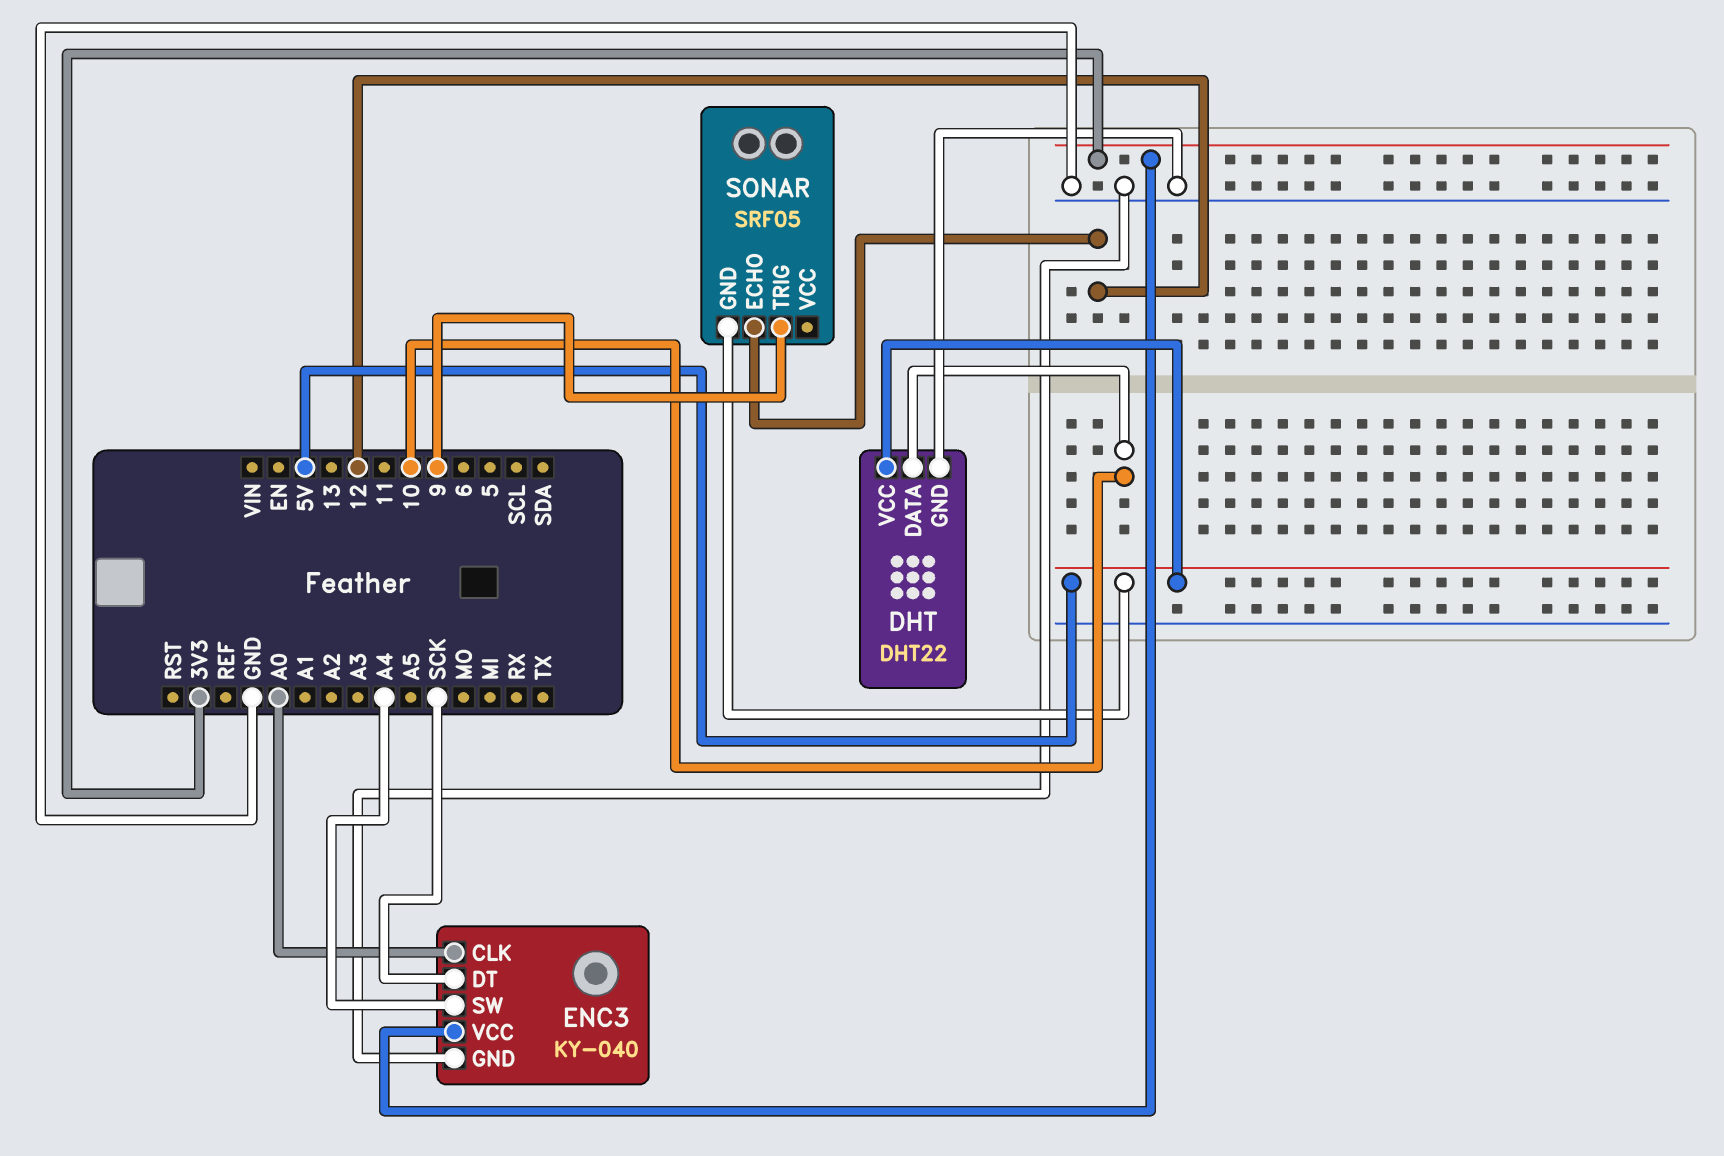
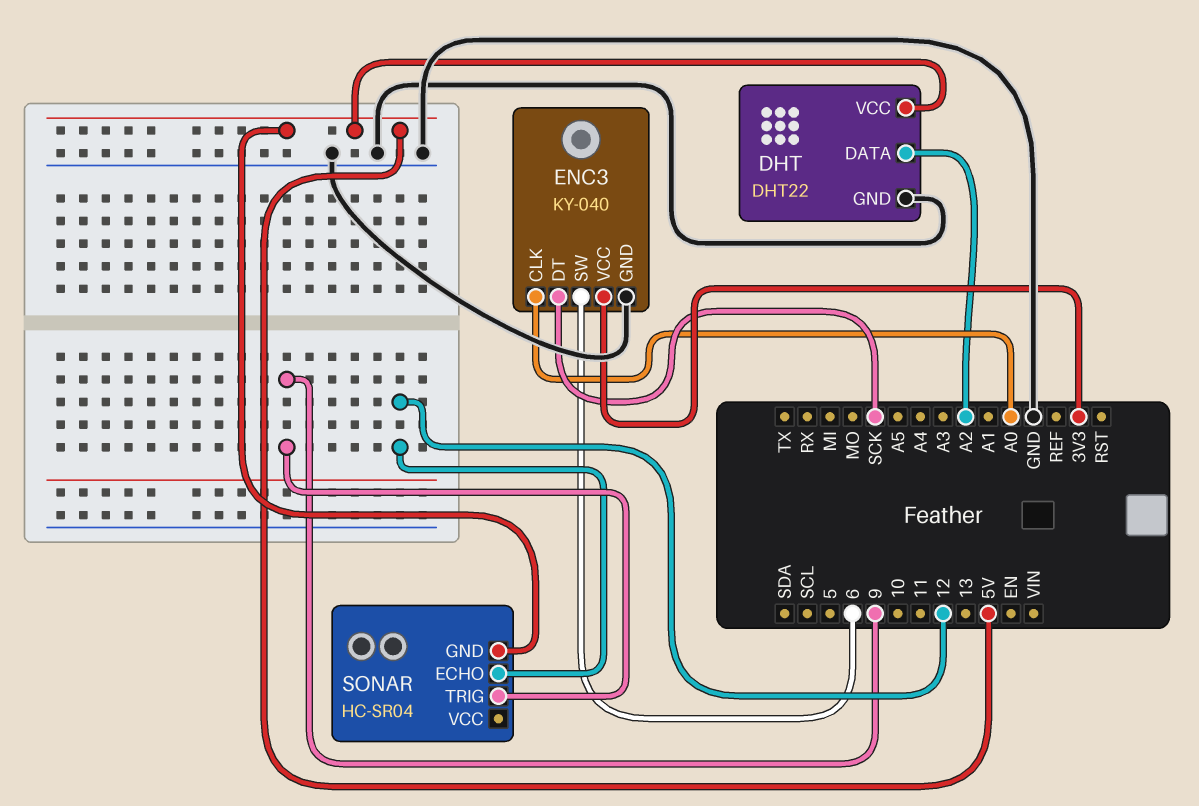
DHT pin DATA: 10 -> A2
ENC3 pin SW: A4 -> 6
SONAR: SRF05 -> HC-SR04

